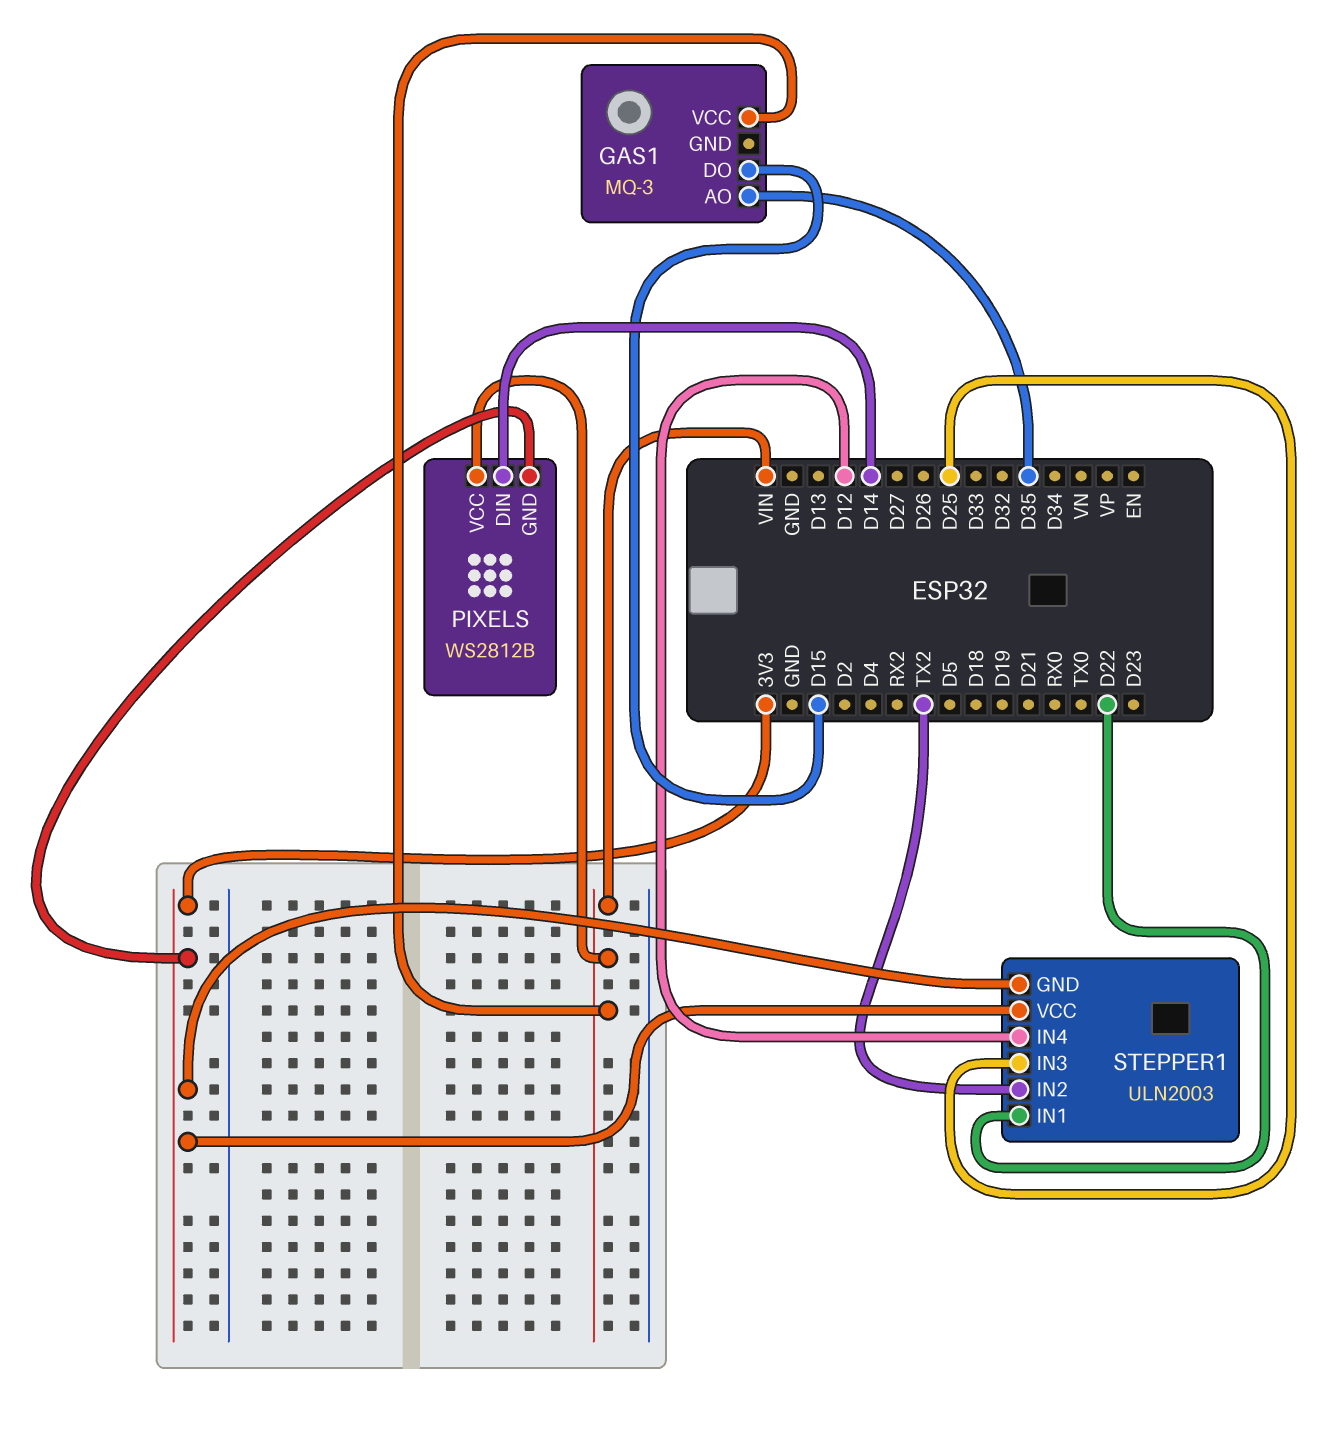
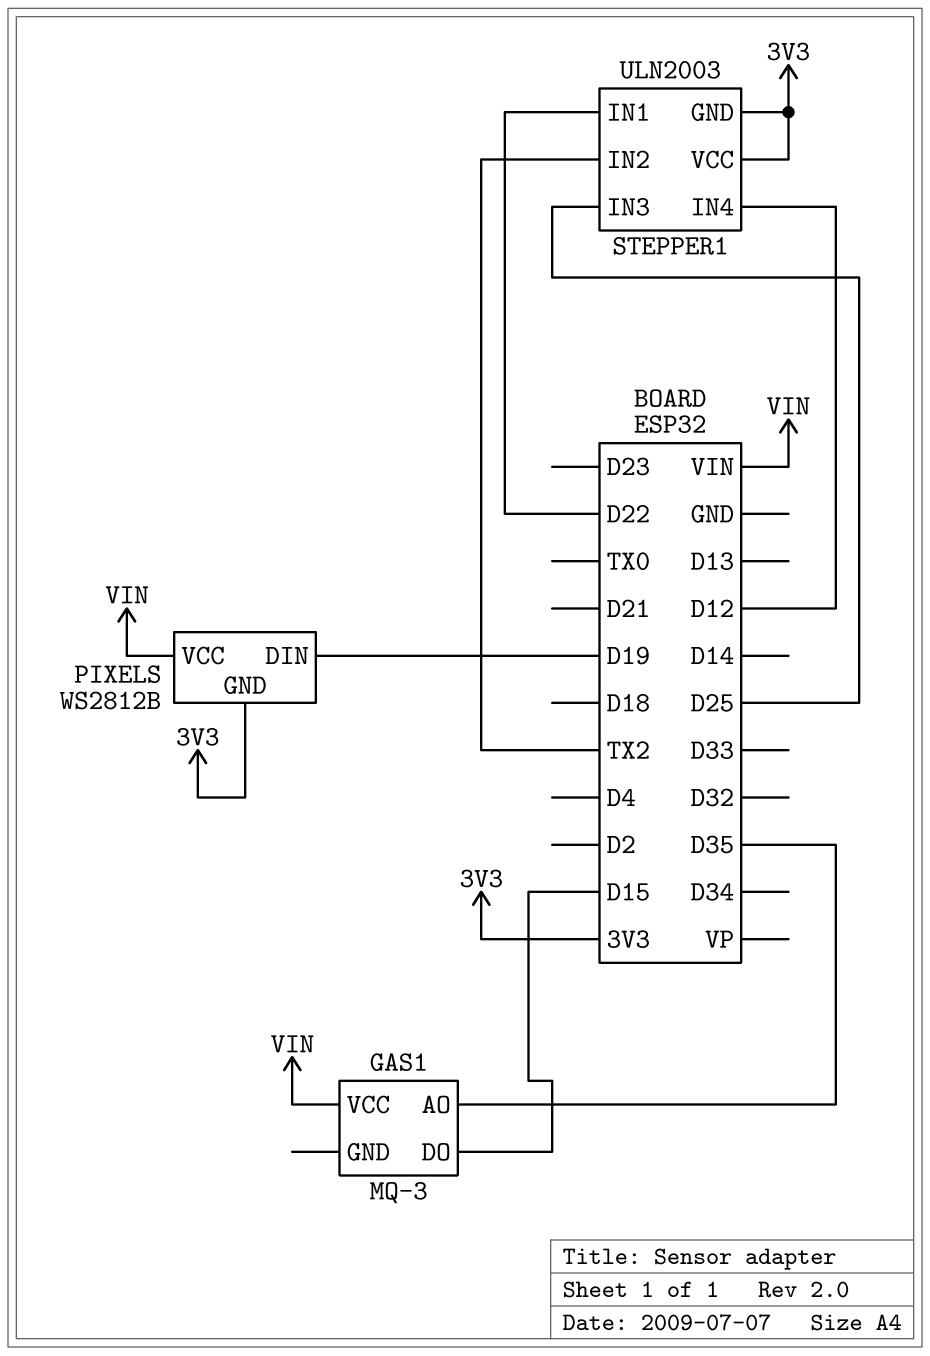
PIXELS pin DIN: D14 -> D19

